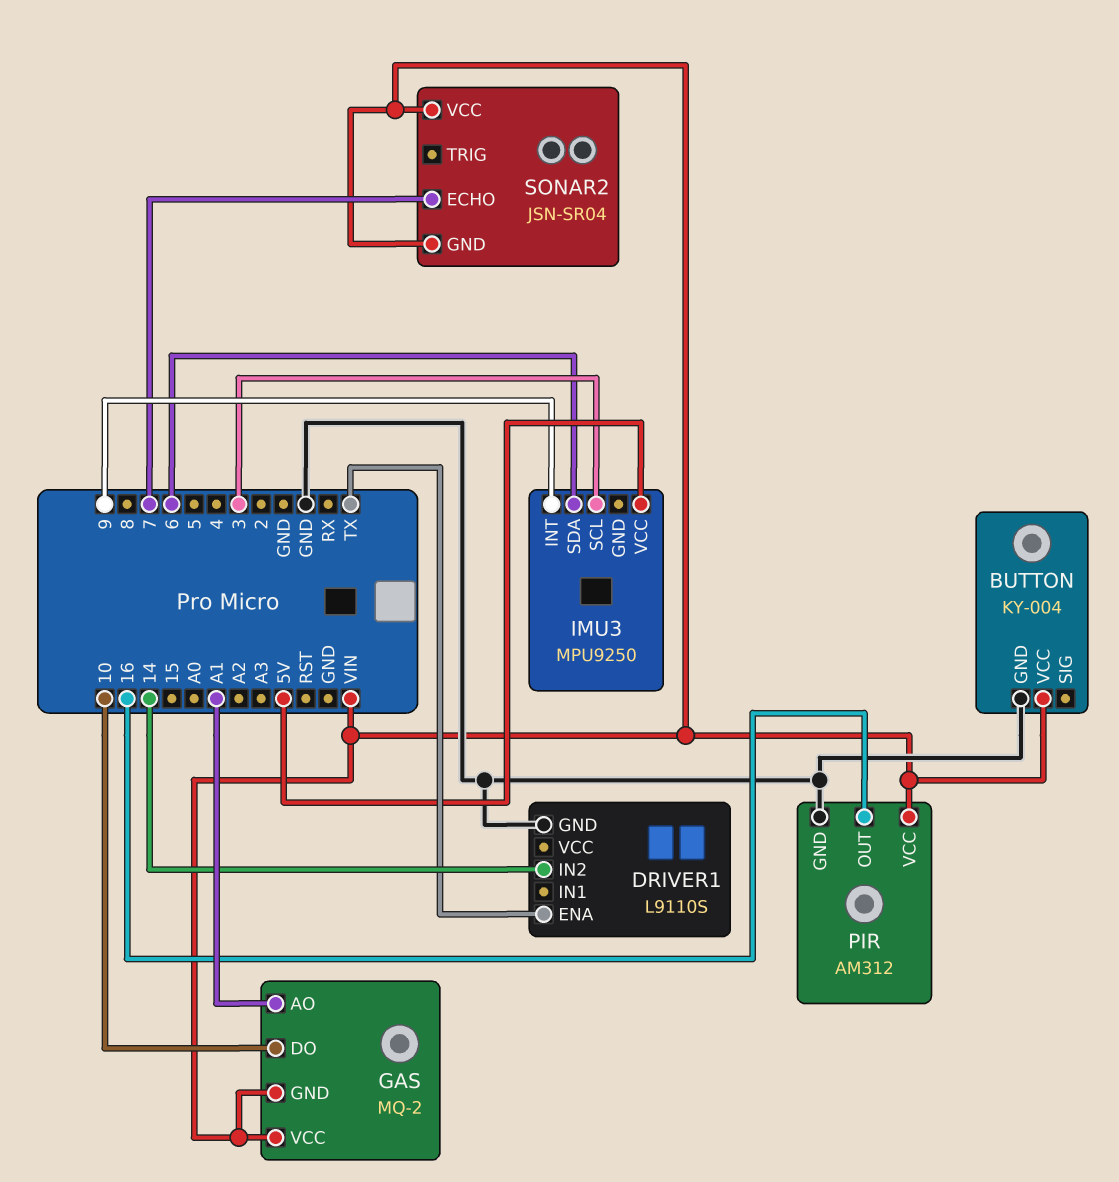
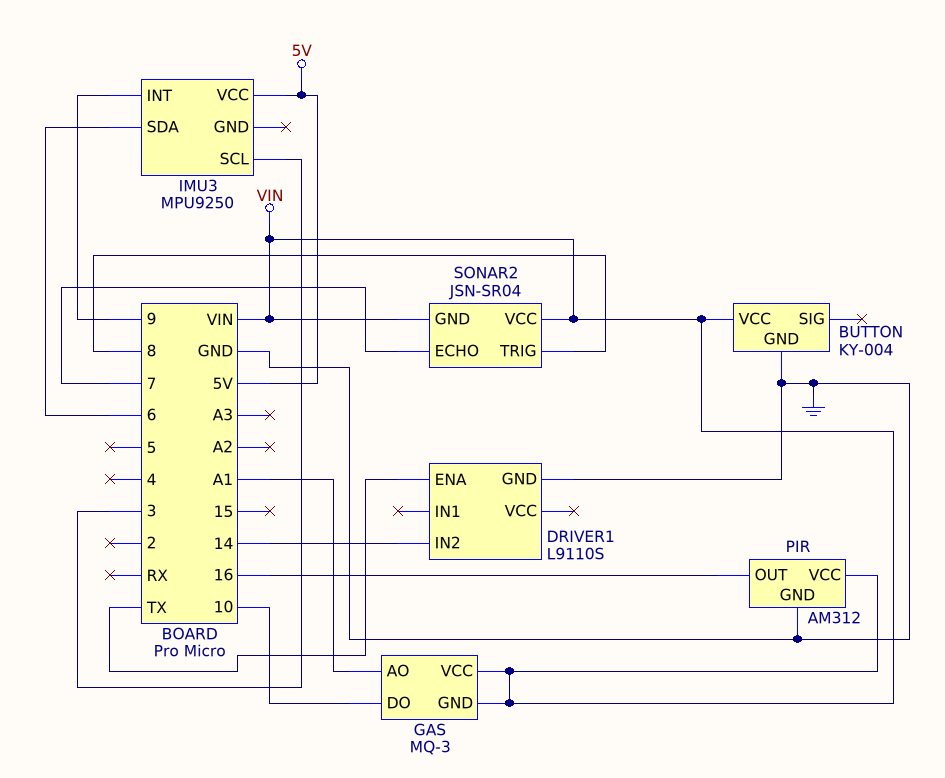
GAS: MQ-2 -> MQ-3
SONAR2 pin TRIG: none -> 8

